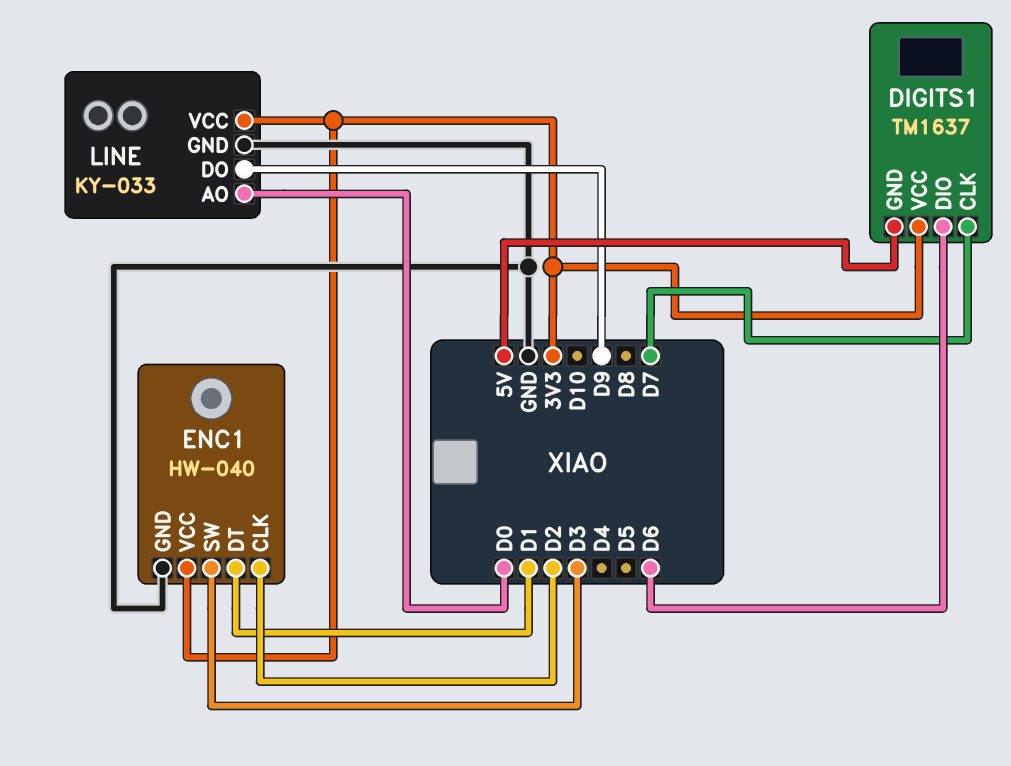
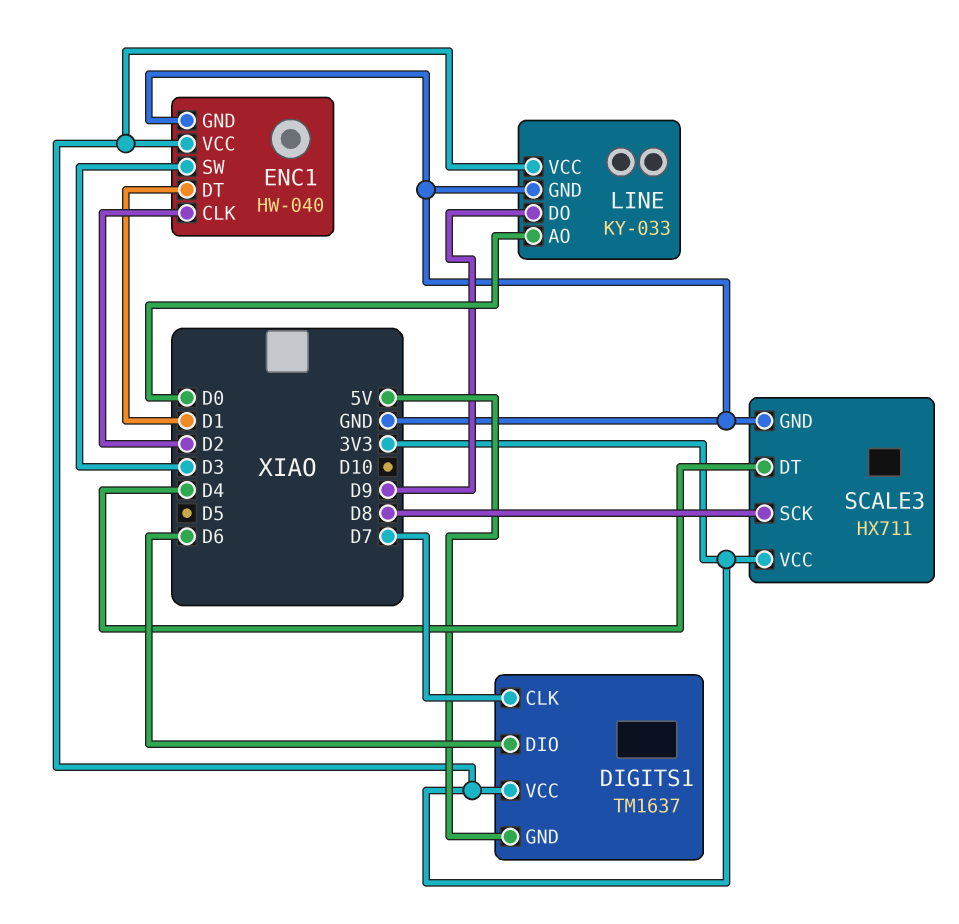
SCALE3: none -> HX711
SCALE3 pin DT: none -> D4
SCALE3 pin GND: none -> GND
SCALE3 pin SCK: none -> D8
SCALE3 pin VCC: none -> 3V3

